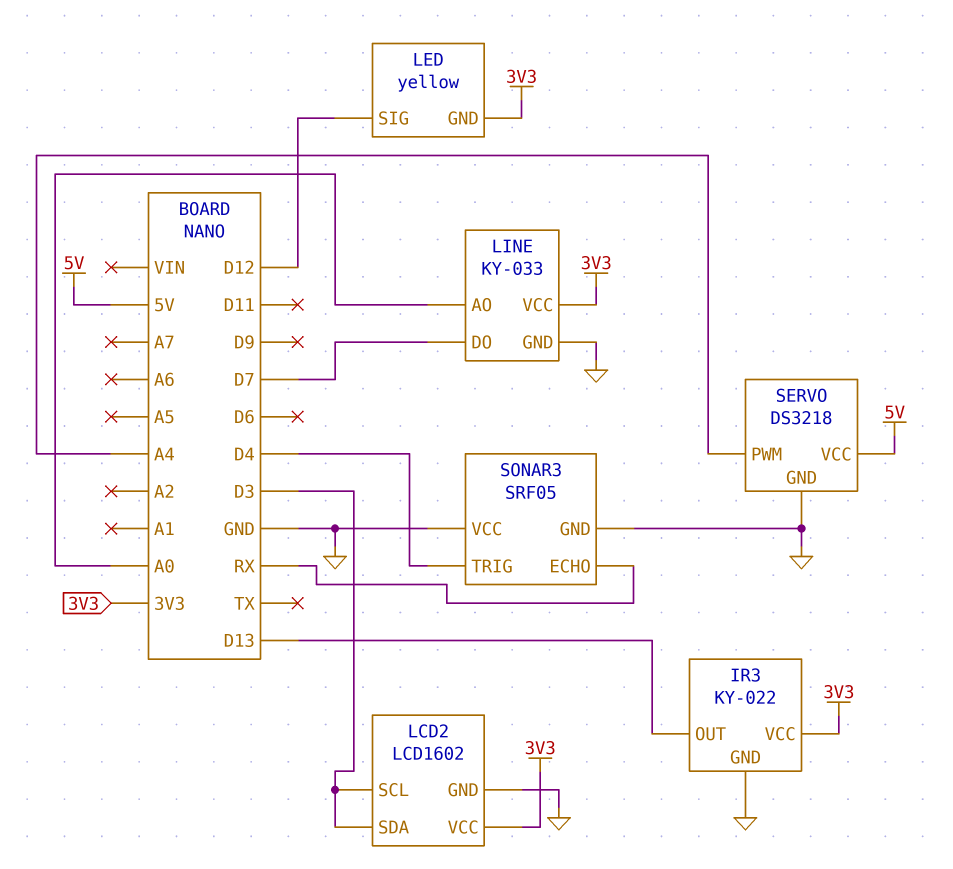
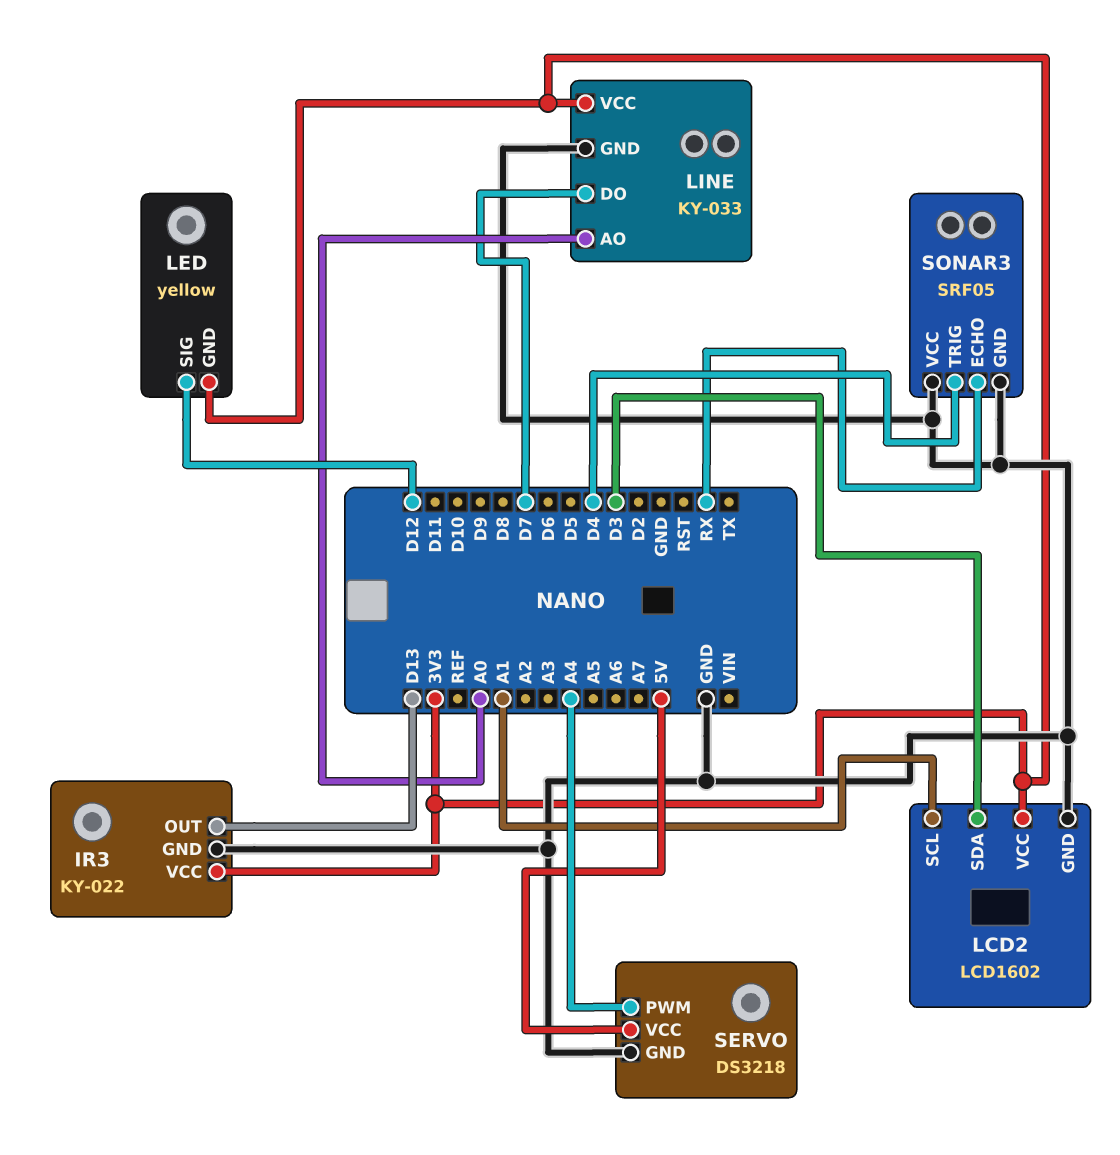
LCD2 pin SCL: D3 -> A1

